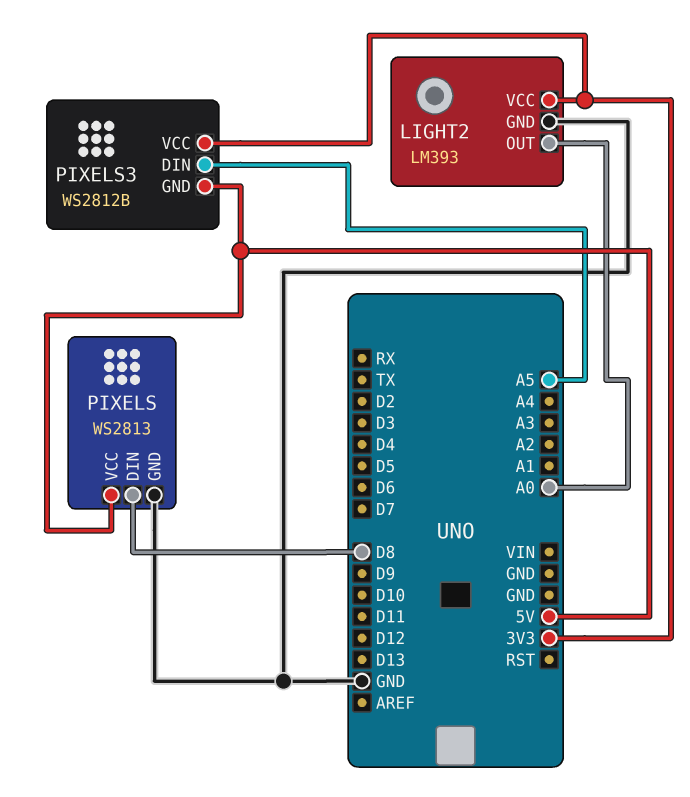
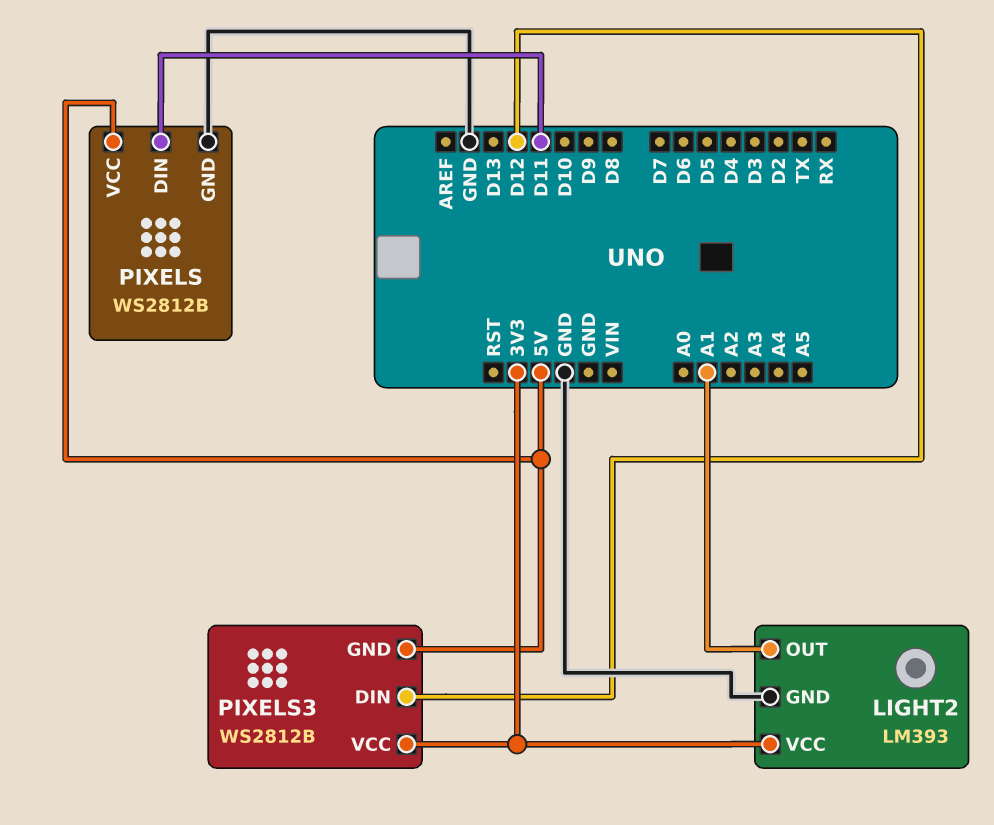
LIGHT2 pin OUT: A0 -> A1
PIXELS: WS2813 -> WS2812B
PIXELS pin DIN: D8 -> D11
PIXELS3 pin DIN: A5 -> D12

